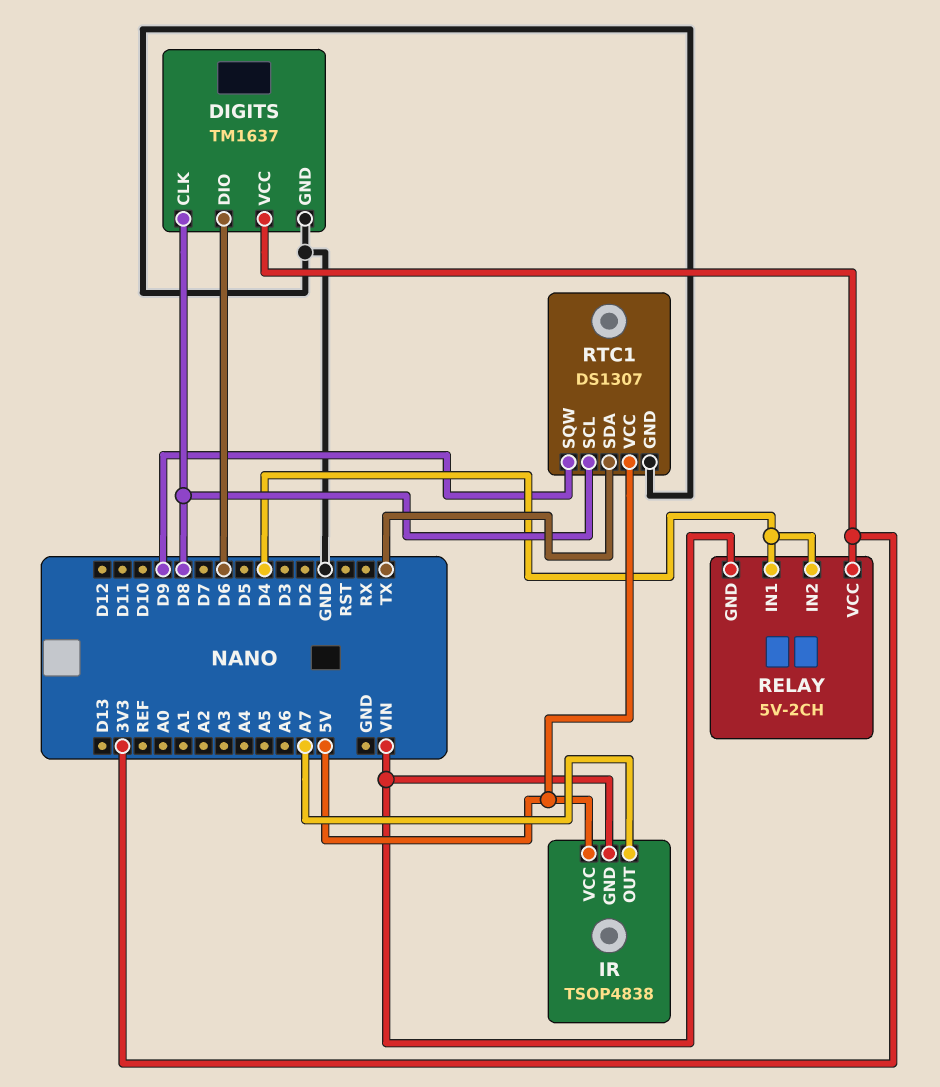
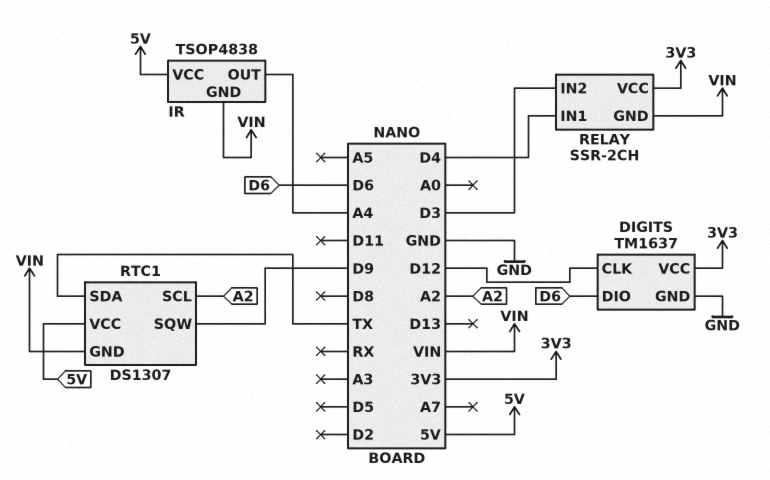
DIGITS pin CLK: D8 -> D12
IR pin OUT: A7 -> A4
RELAY: 5V-2CH -> SSR-2CH
RELAY pin IN2: D4 -> D3
RTC1 pin GND: GND -> VIN
RTC1 pin SCL: D8 -> A2

